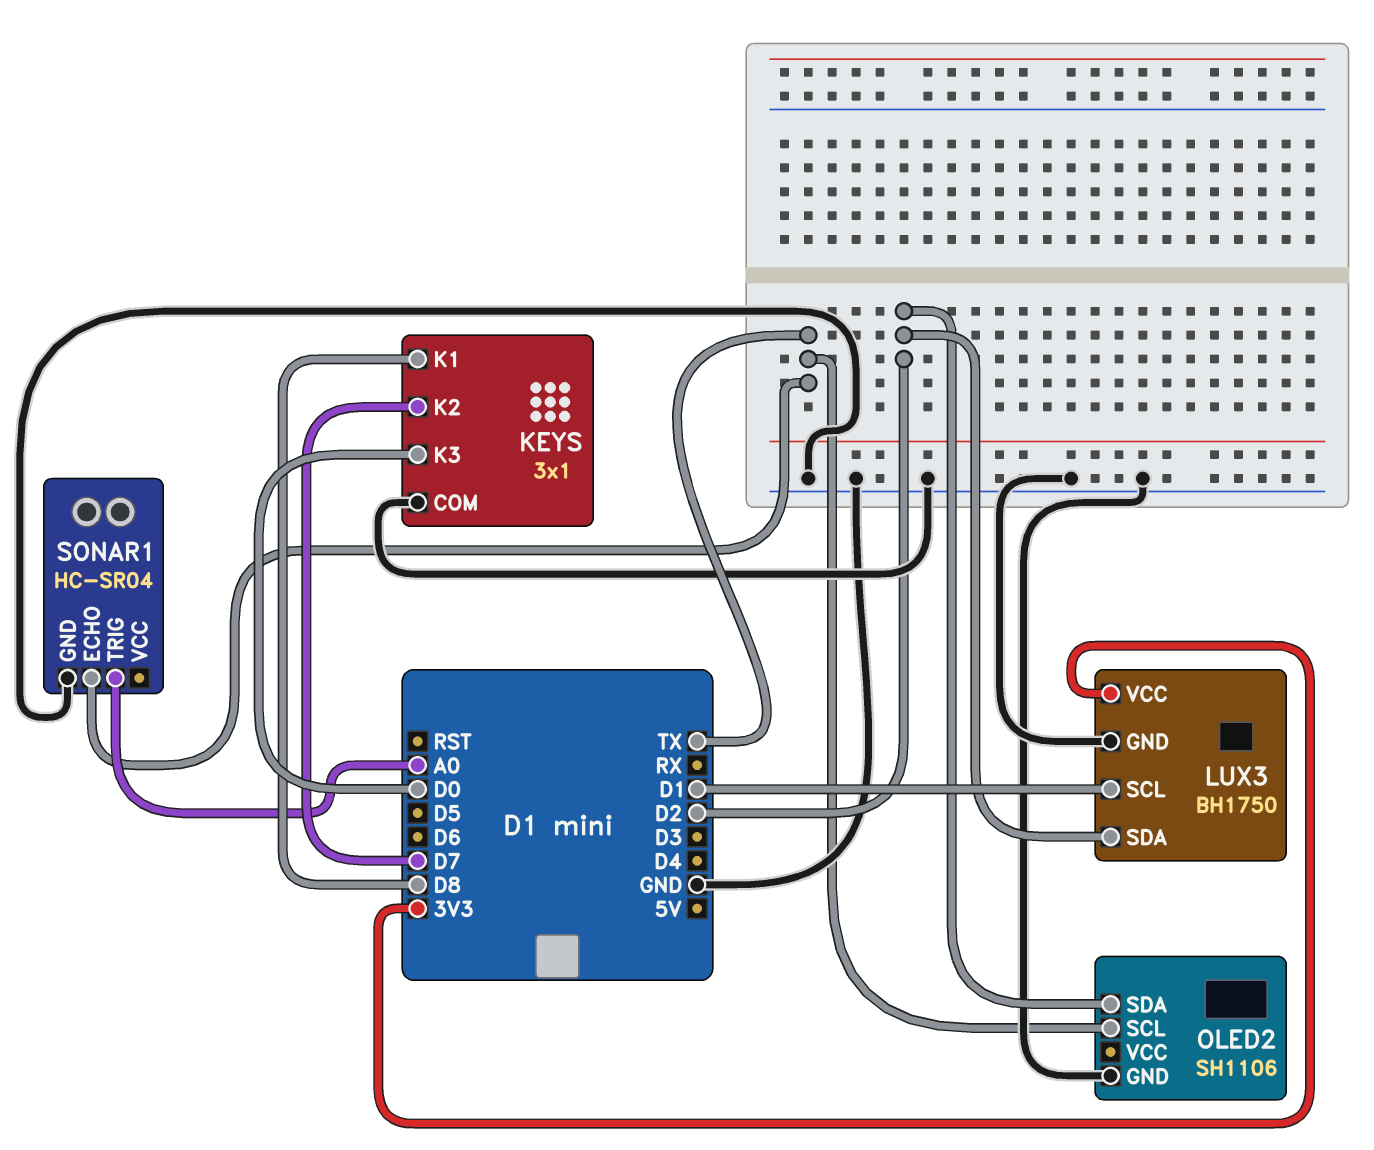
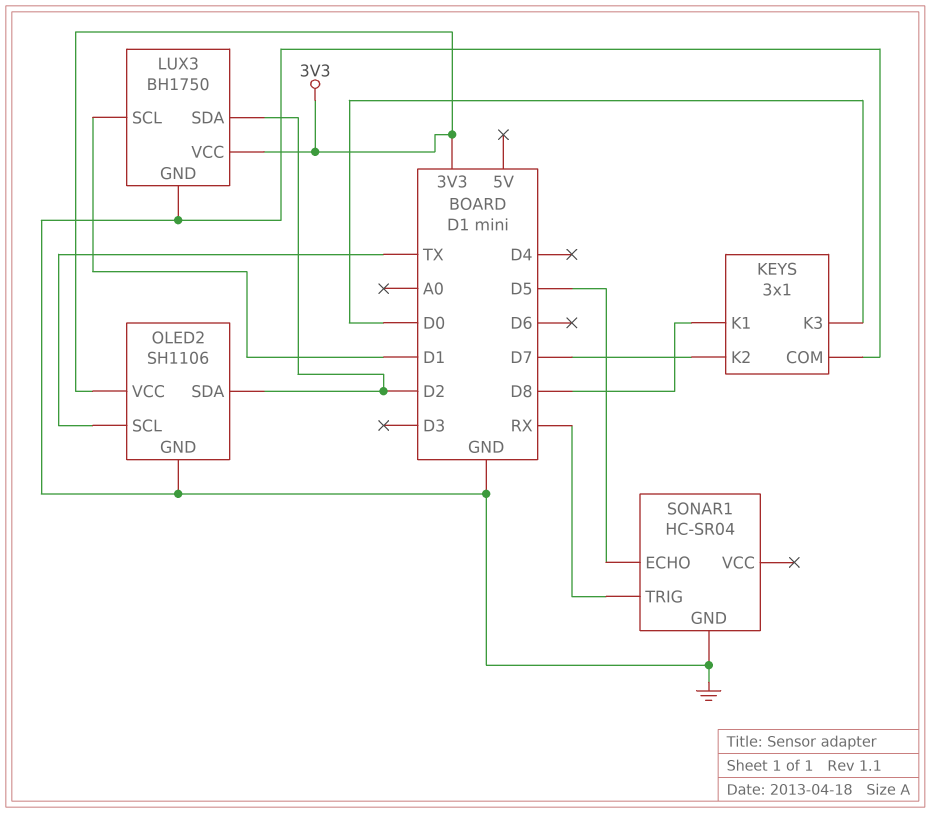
OLED2 pin VCC: none -> 3V3
SONAR1 pin ECHO: TX -> D5
SONAR1 pin TRIG: A0 -> RX

